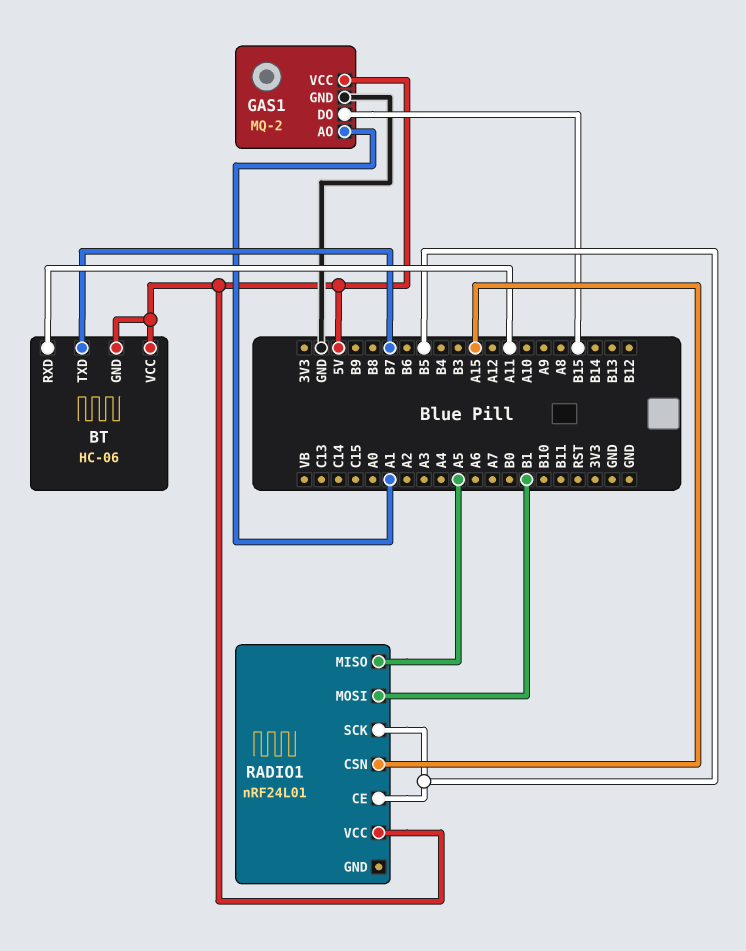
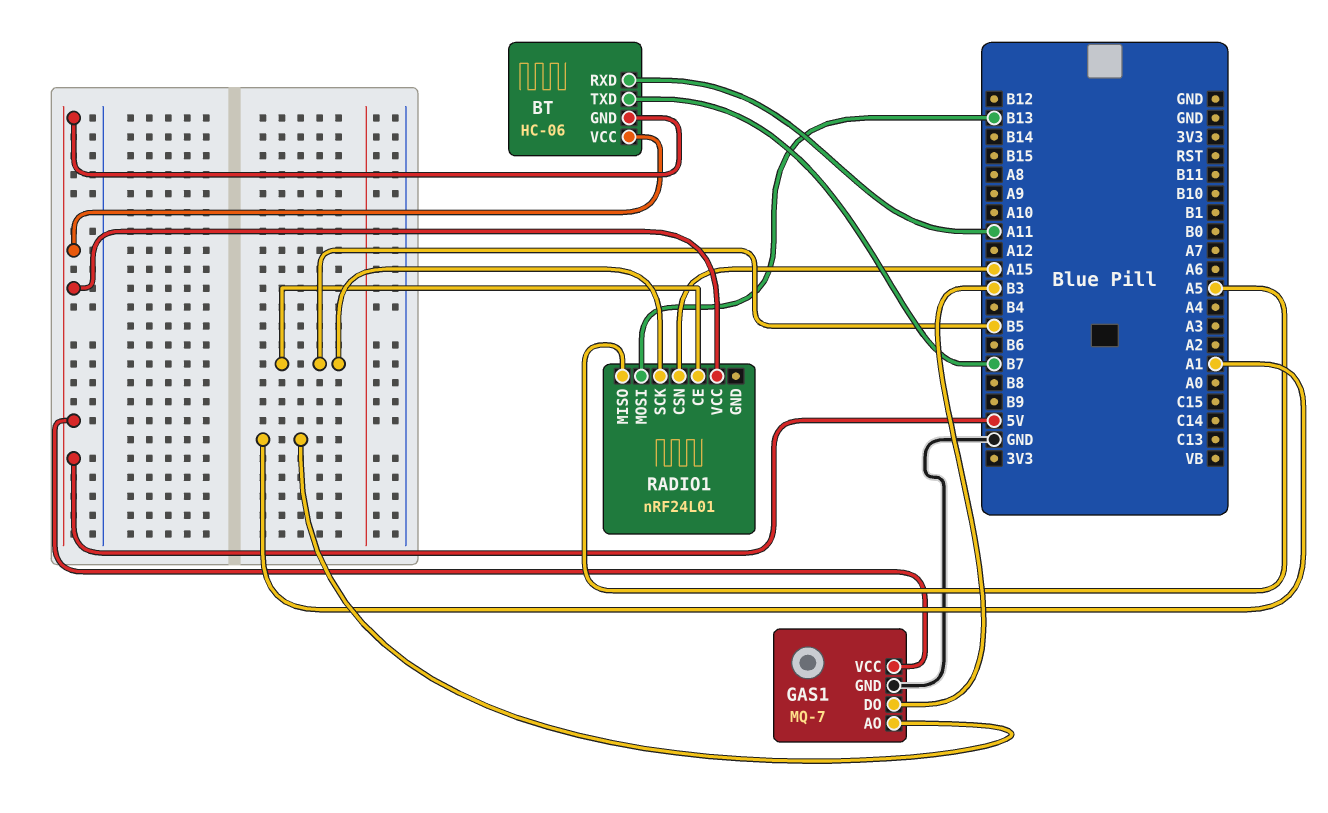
GAS1: MQ-2 -> MQ-7
GAS1 pin DO: B15 -> B3
RADIO1 pin MOSI: B1 -> B13

